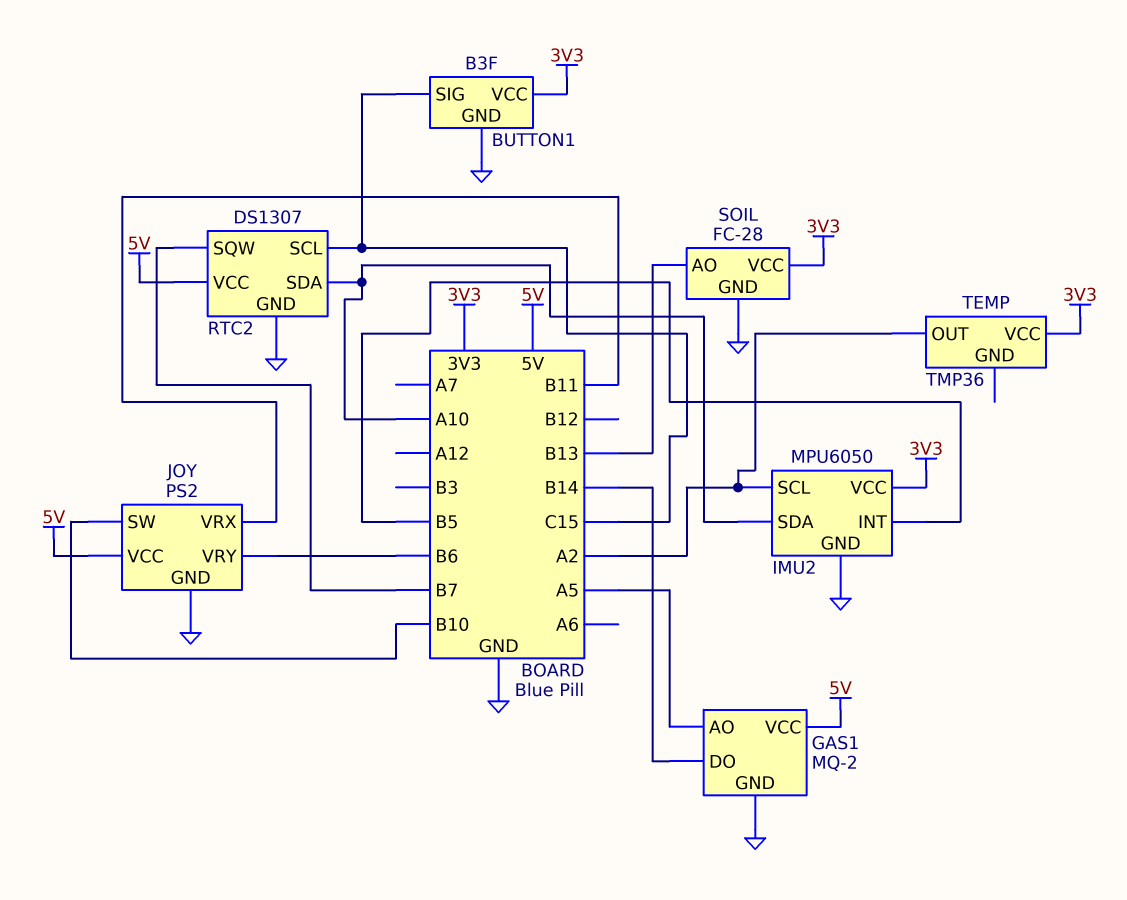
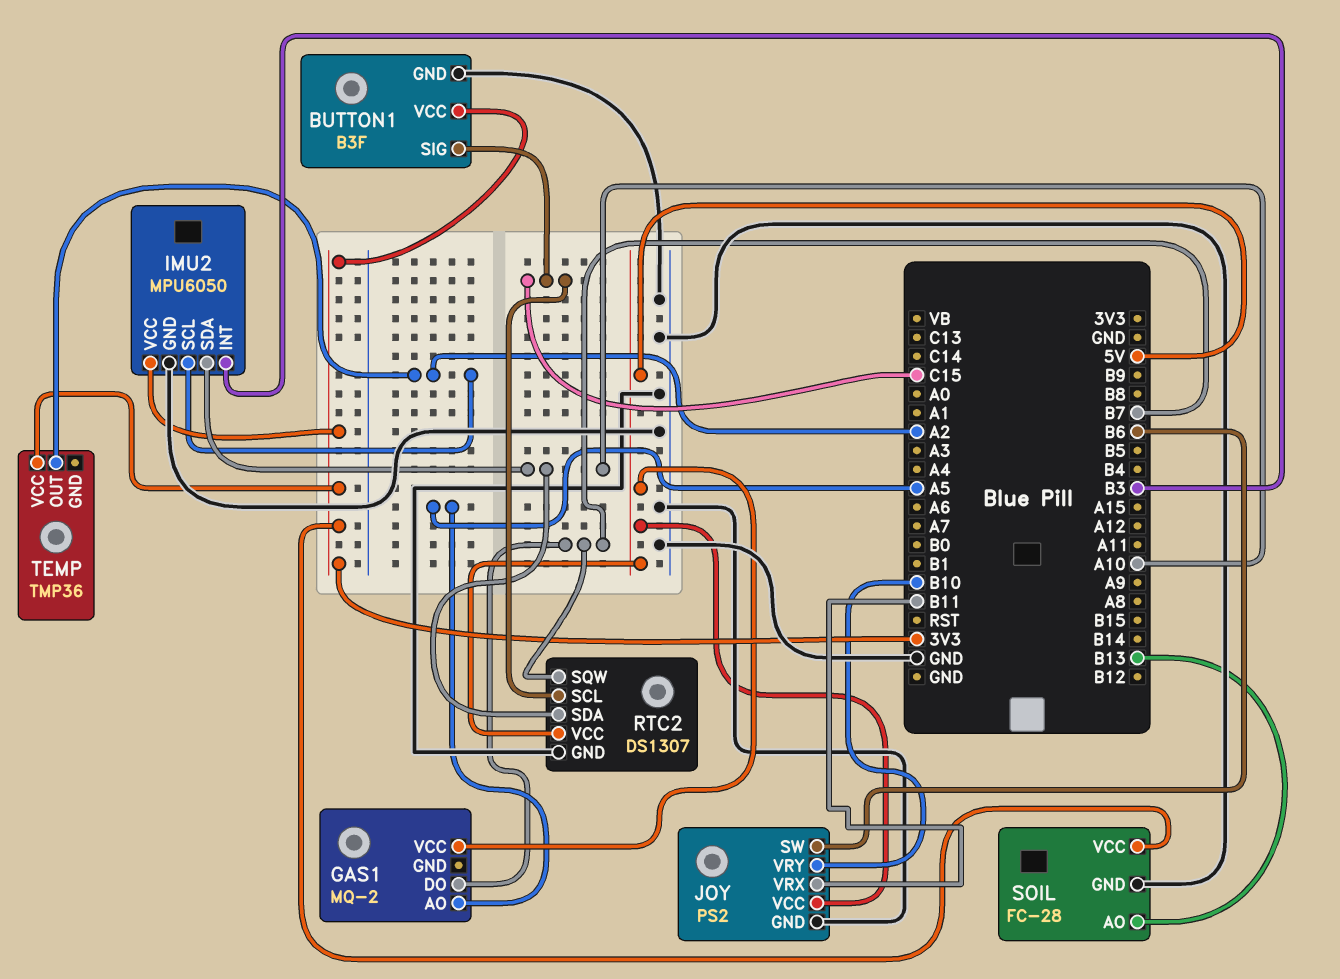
GAS1 pin DO: B14 -> B7
GAS1 pin GND: GND -> none
IMU2 pin INT: B5 -> B3
JOY pin SW: B10 -> B6
JOY pin VRY: B6 -> B10

